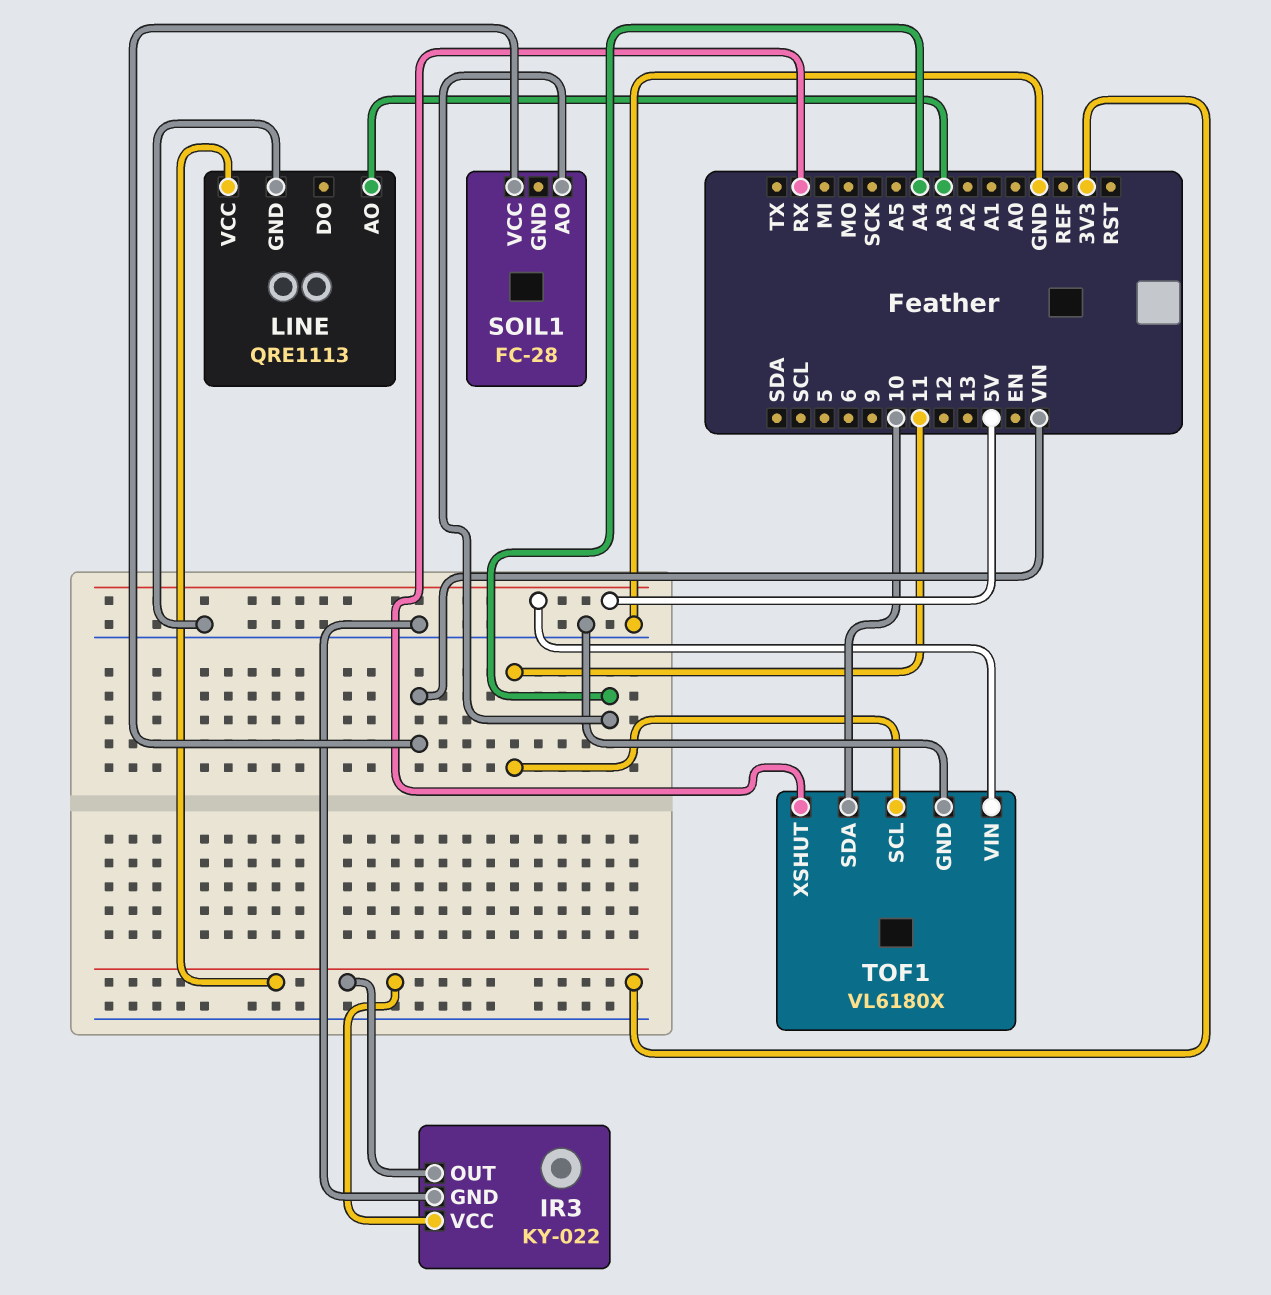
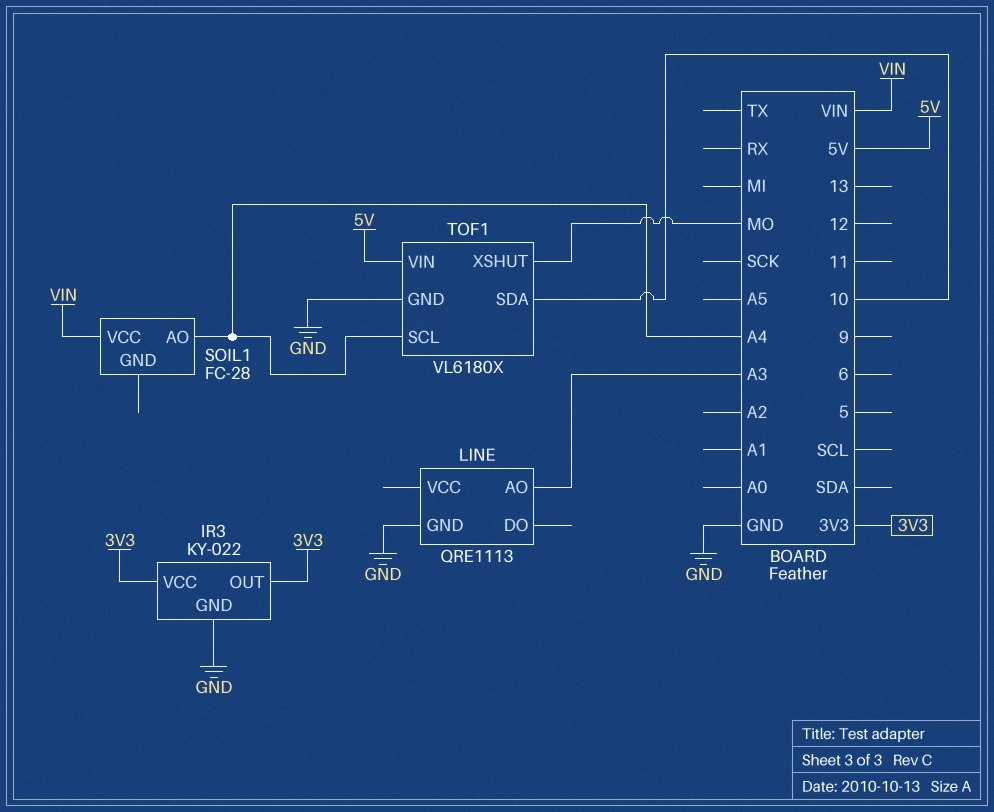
LINE pin VCC: 3V3 -> none
TOF1 pin SCL: 11 -> A4
TOF1 pin XSHUT: RX -> MO

